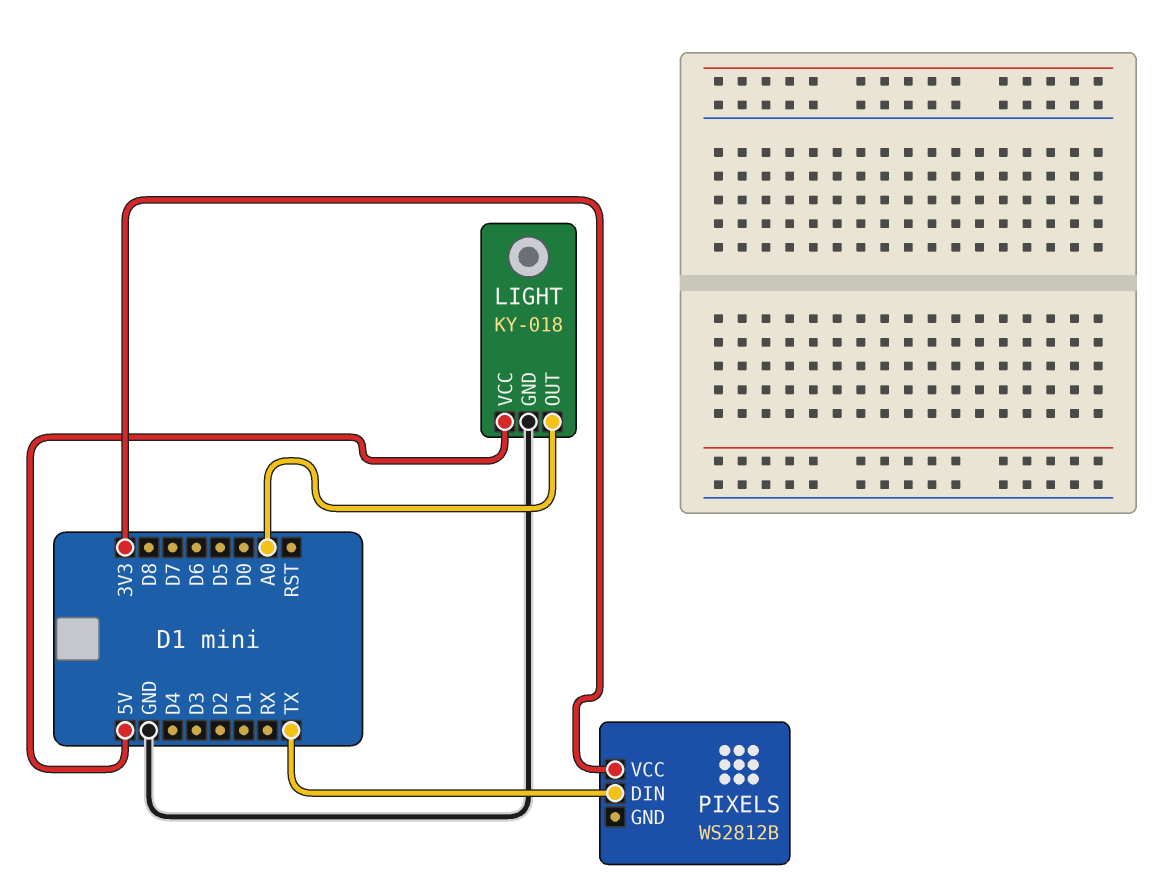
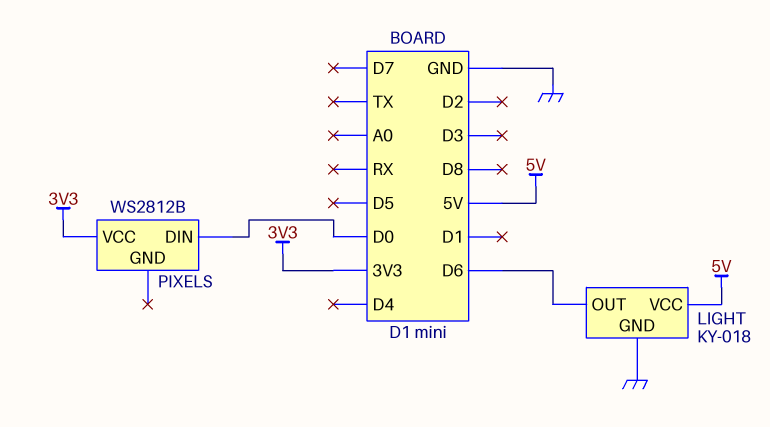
LIGHT pin OUT: A0 -> D6
PIXELS pin DIN: TX -> D0

